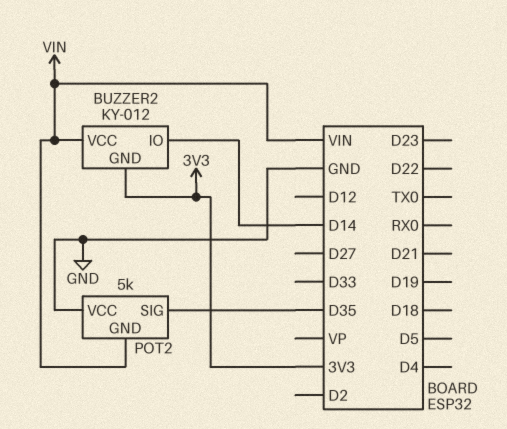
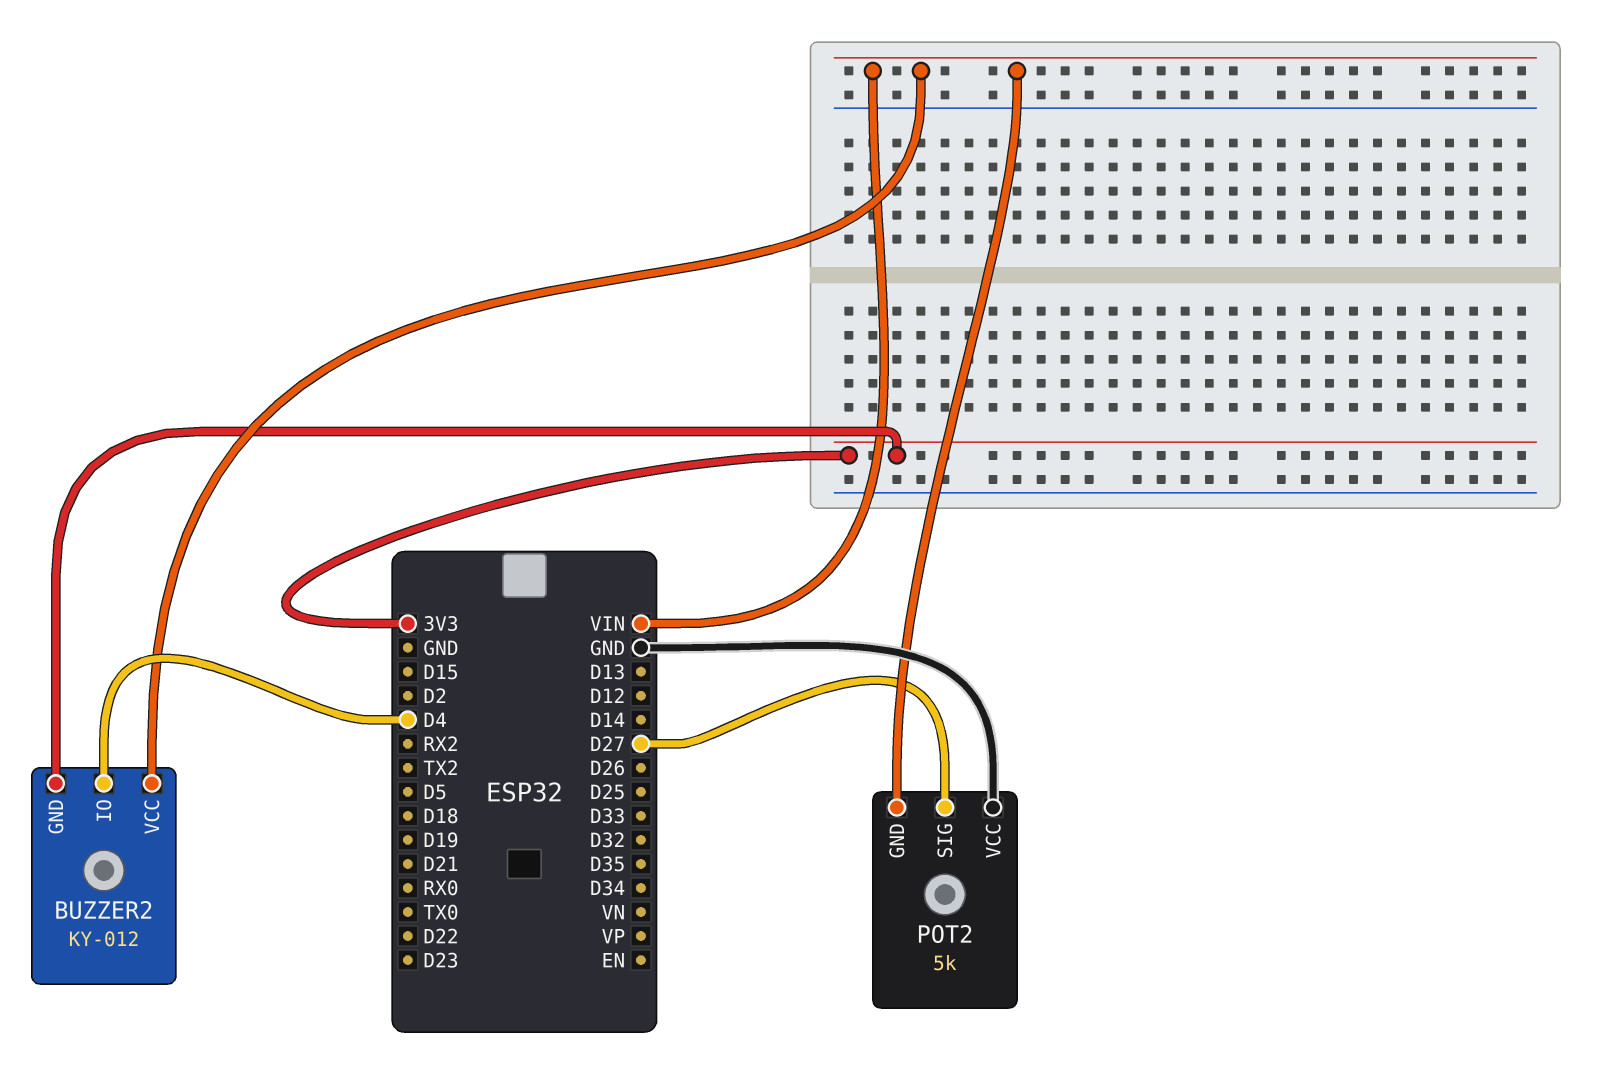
BUZZER2 pin IO: D14 -> D4
POT2 pin SIG: D35 -> D27

